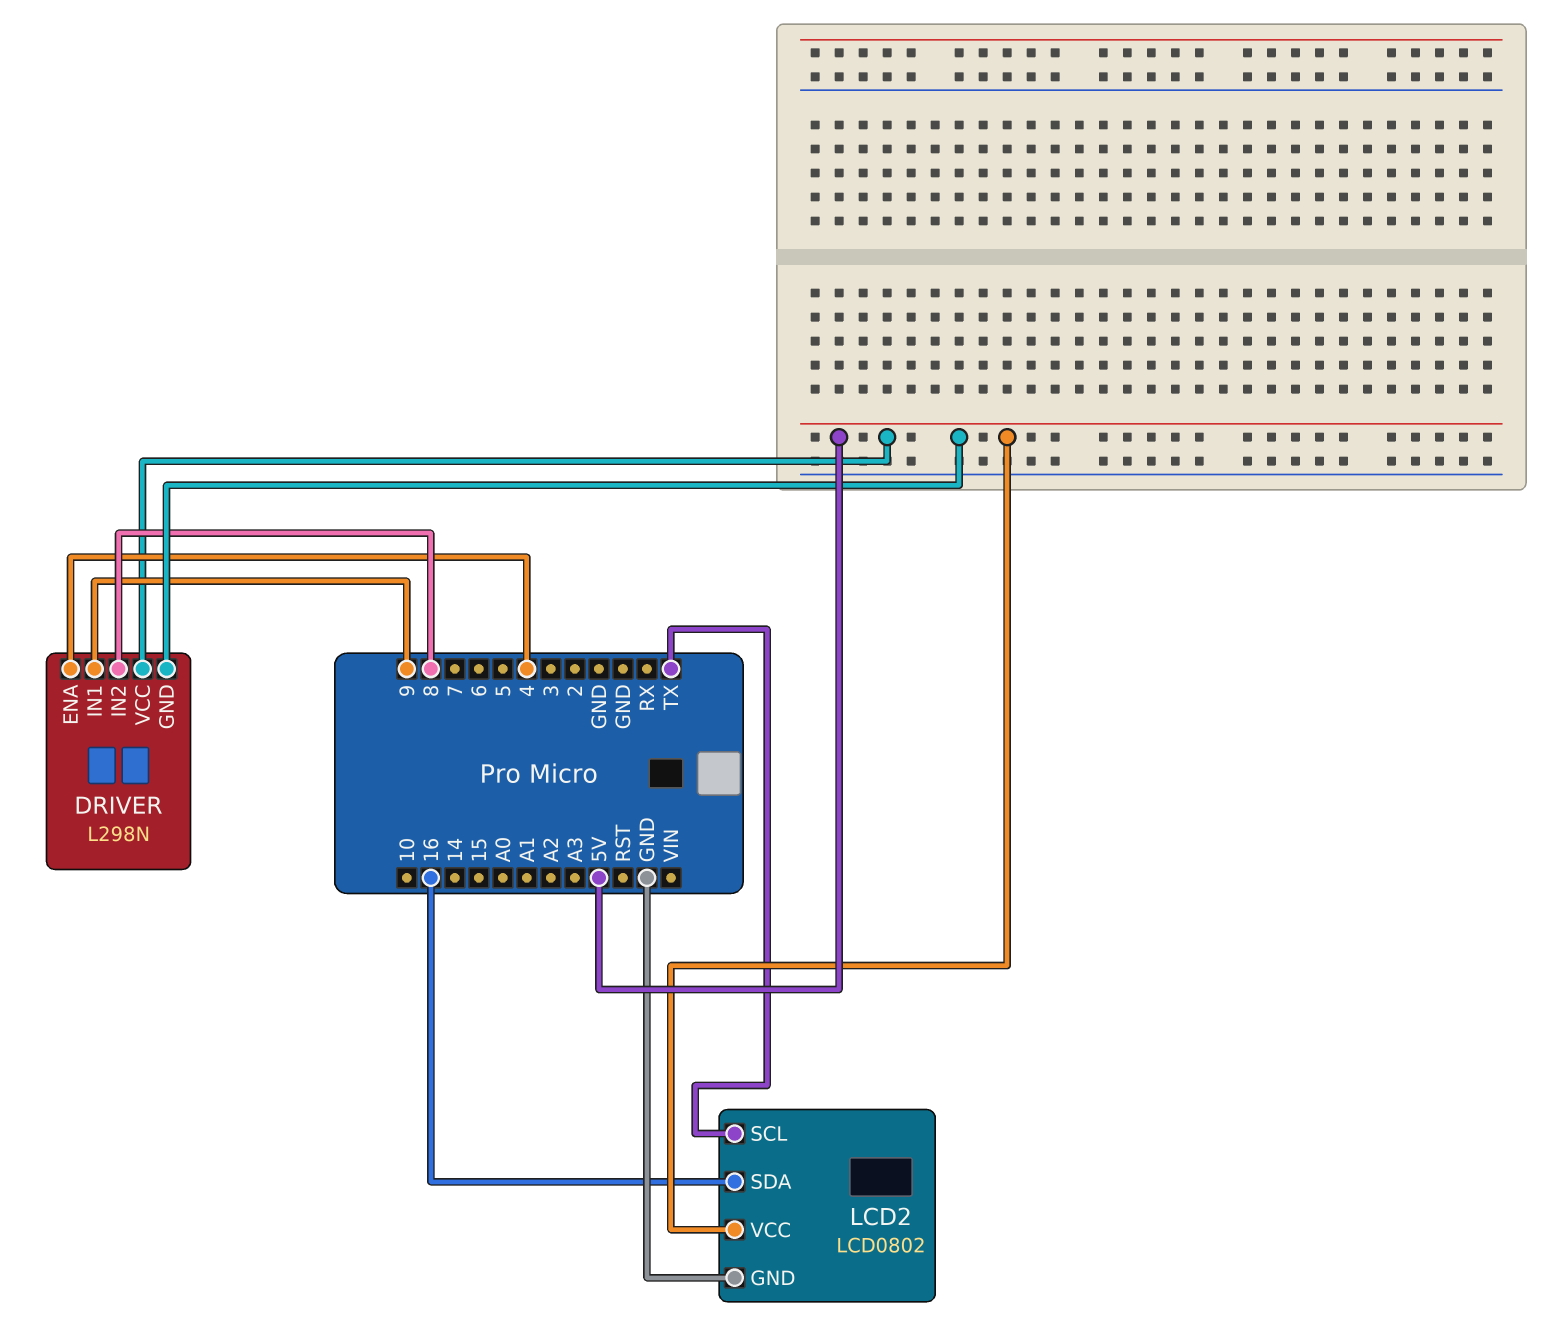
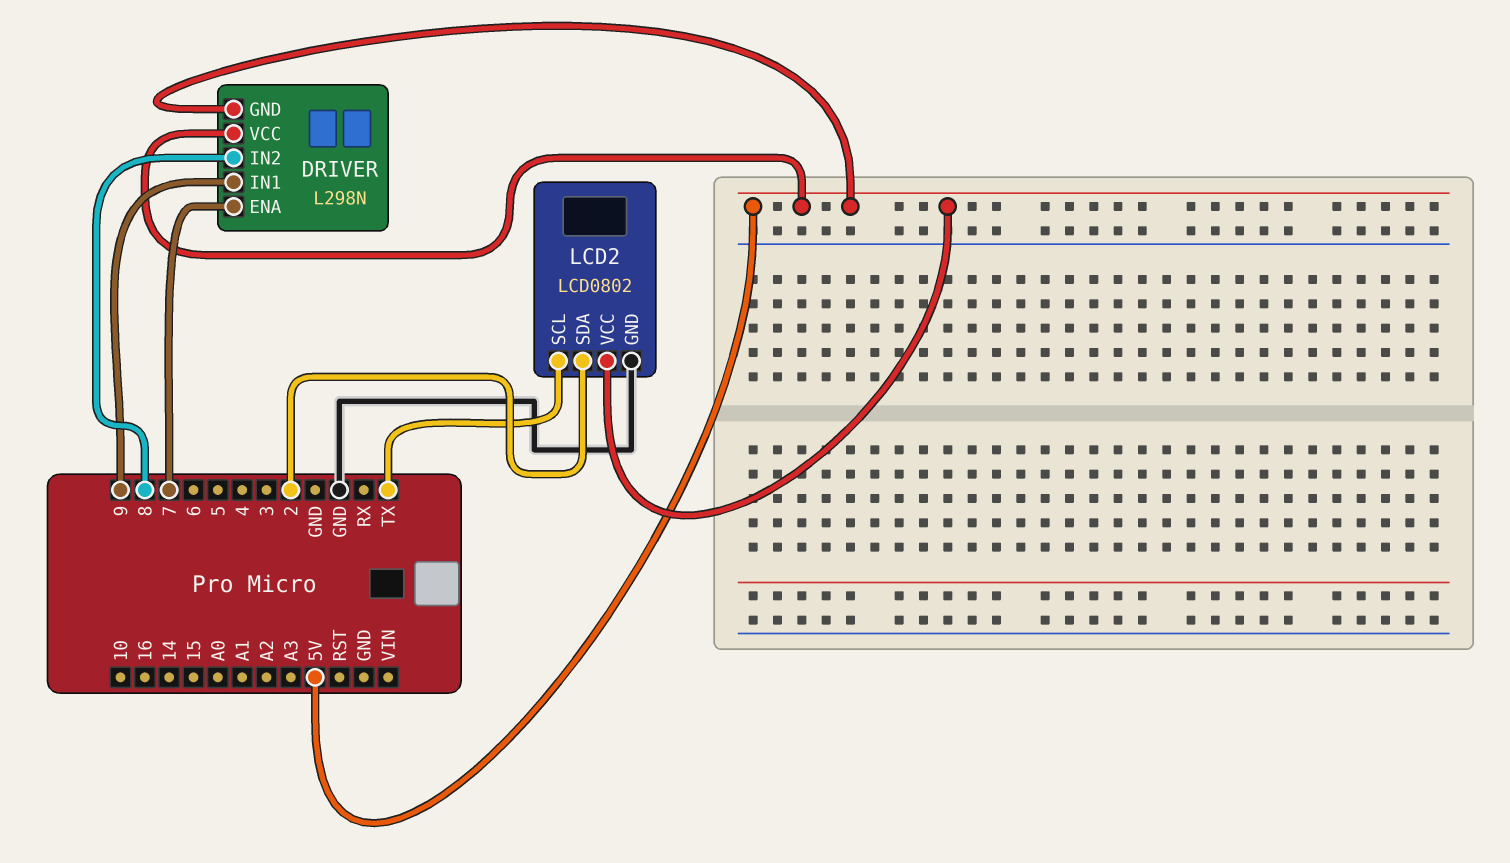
DRIVER pin ENA: 4 -> 7
LCD2 pin SDA: 16 -> 2

